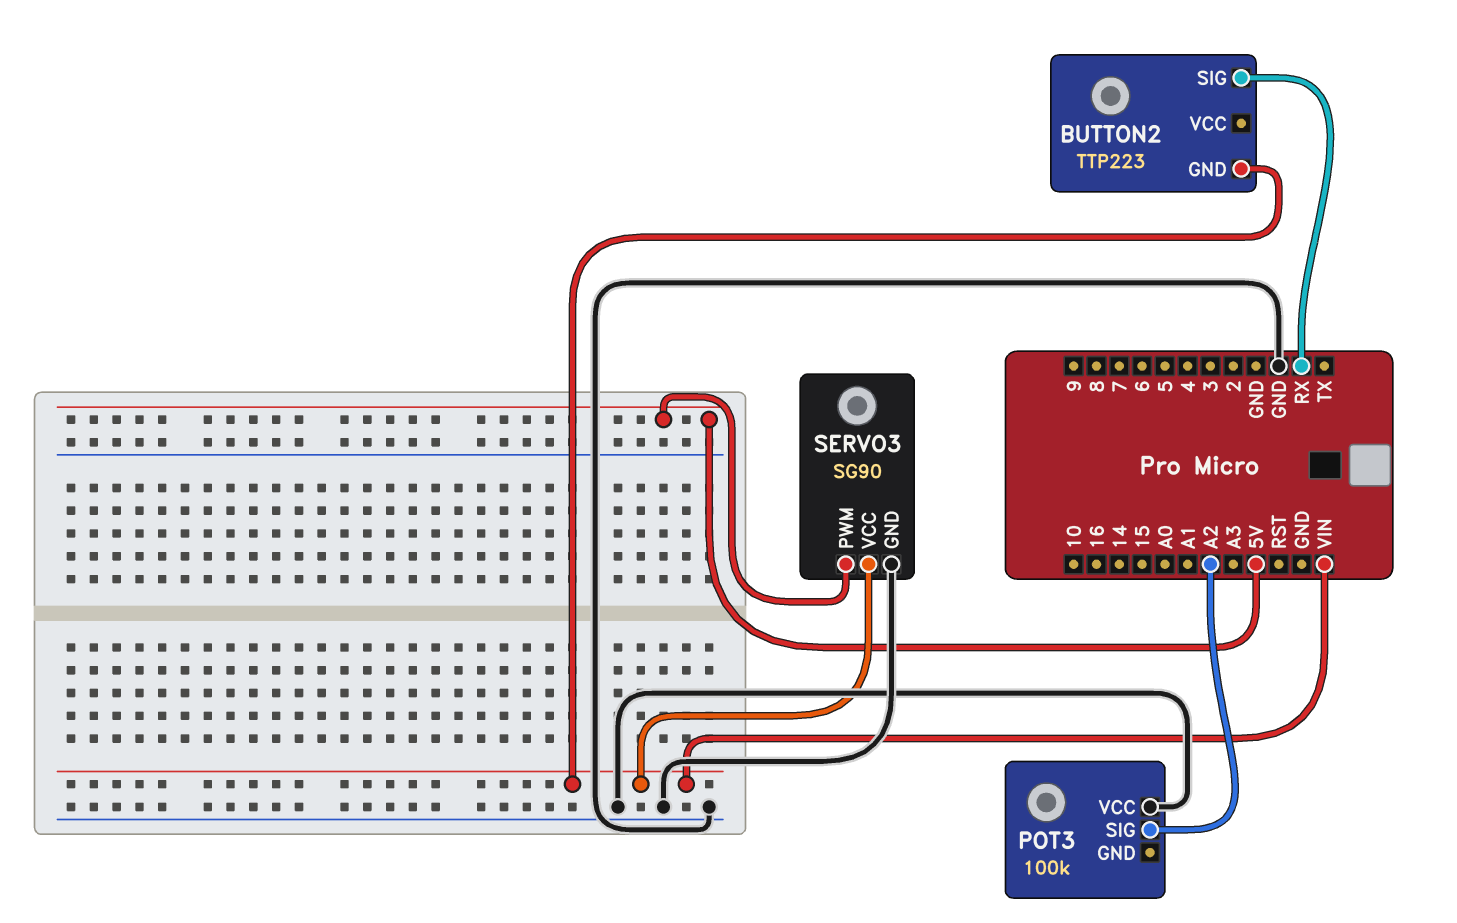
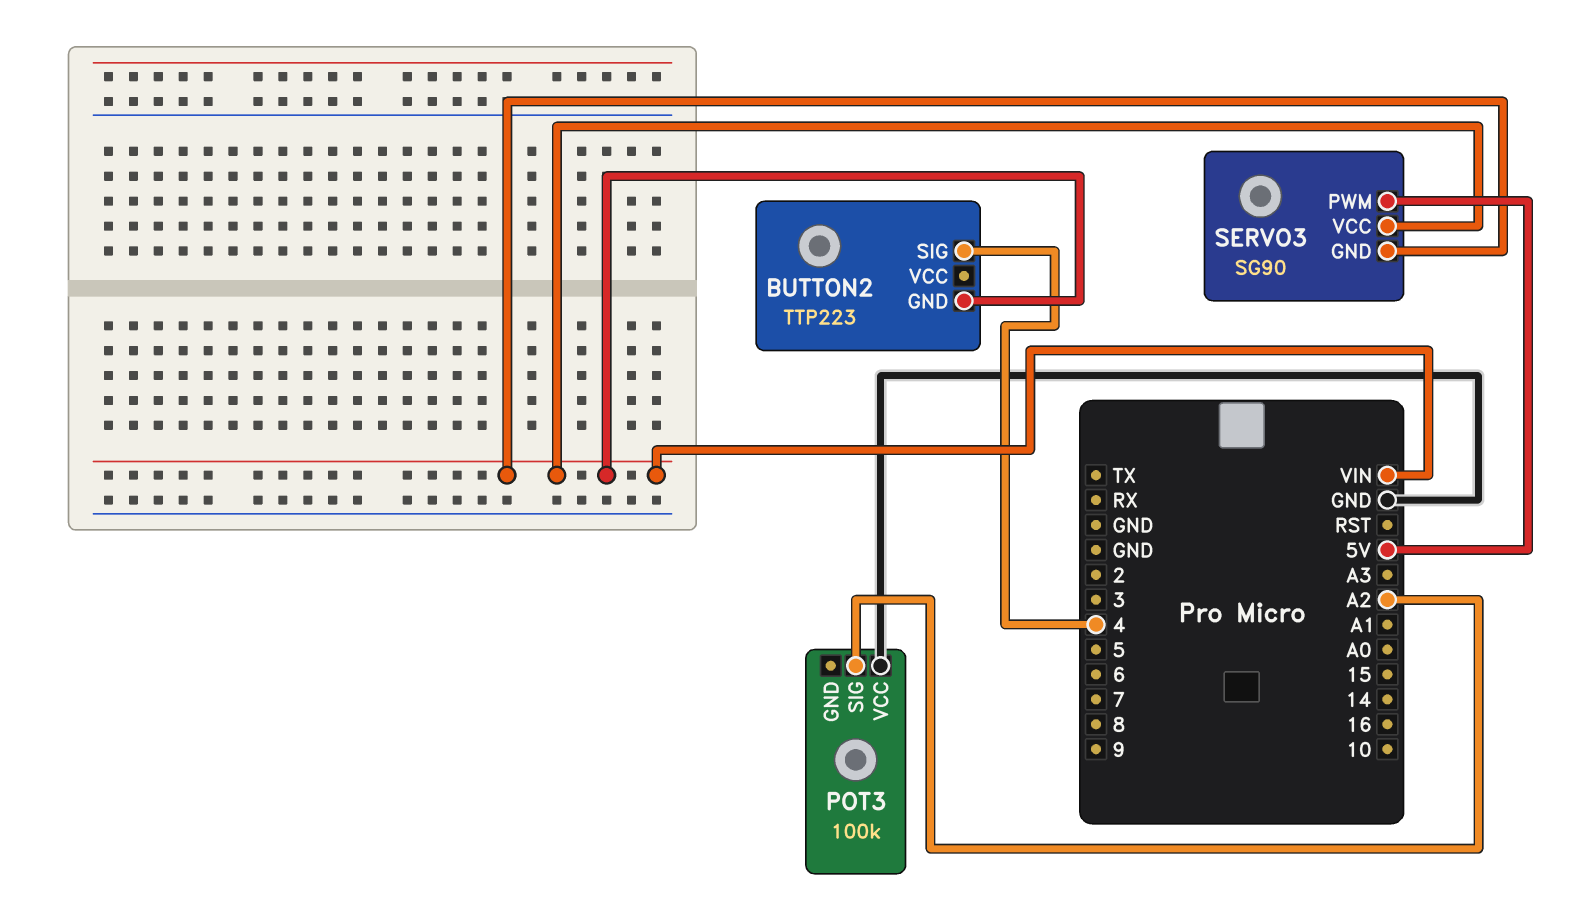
BUTTON2 pin SIG: RX -> 4
SERVO3 pin GND: GND -> VIN

